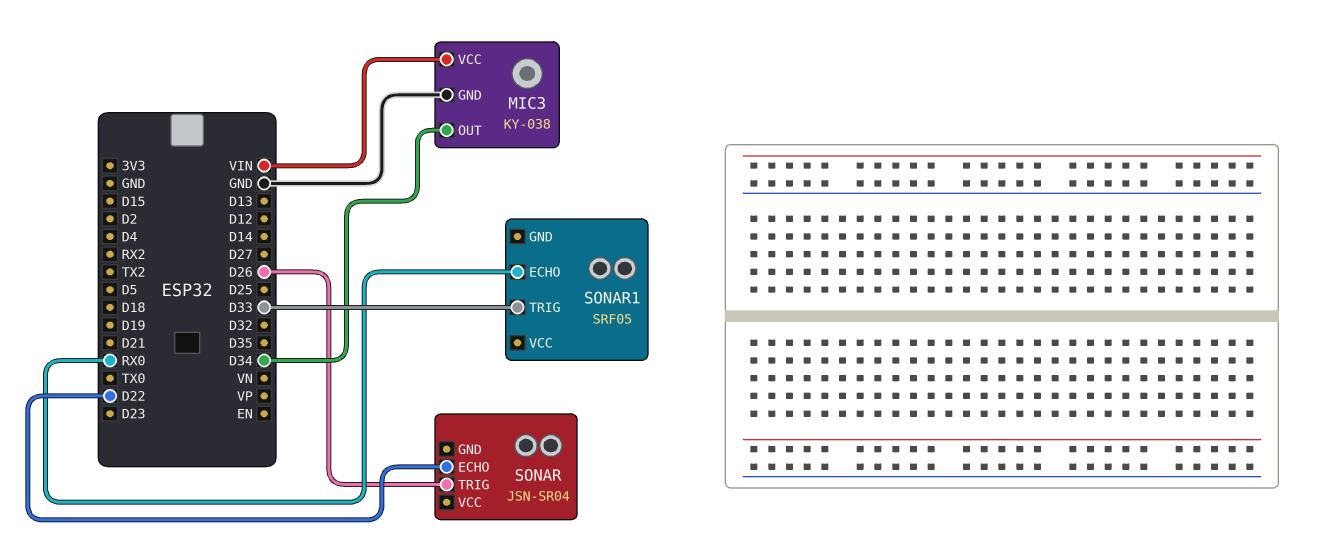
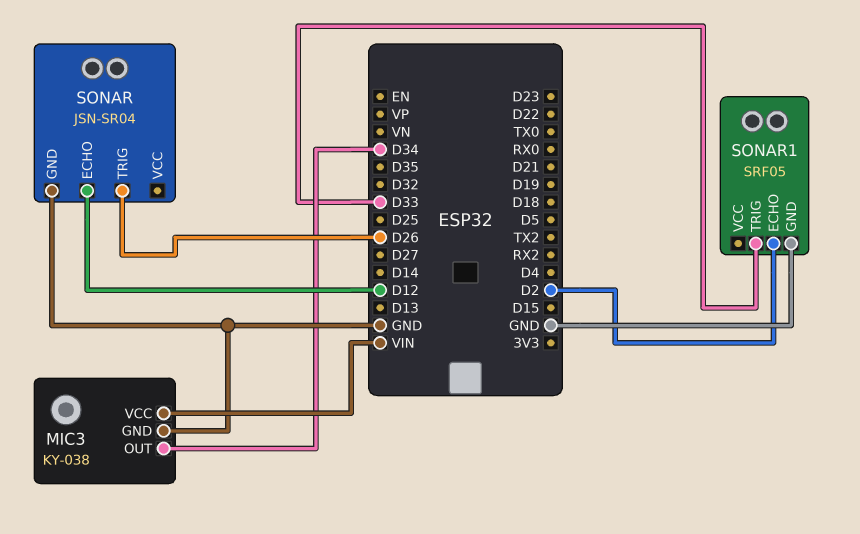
SONAR pin ECHO: D22 -> D12
SONAR pin GND: none -> GND
SONAR1 pin ECHO: RX0 -> D2
SONAR1 pin GND: none -> GND

